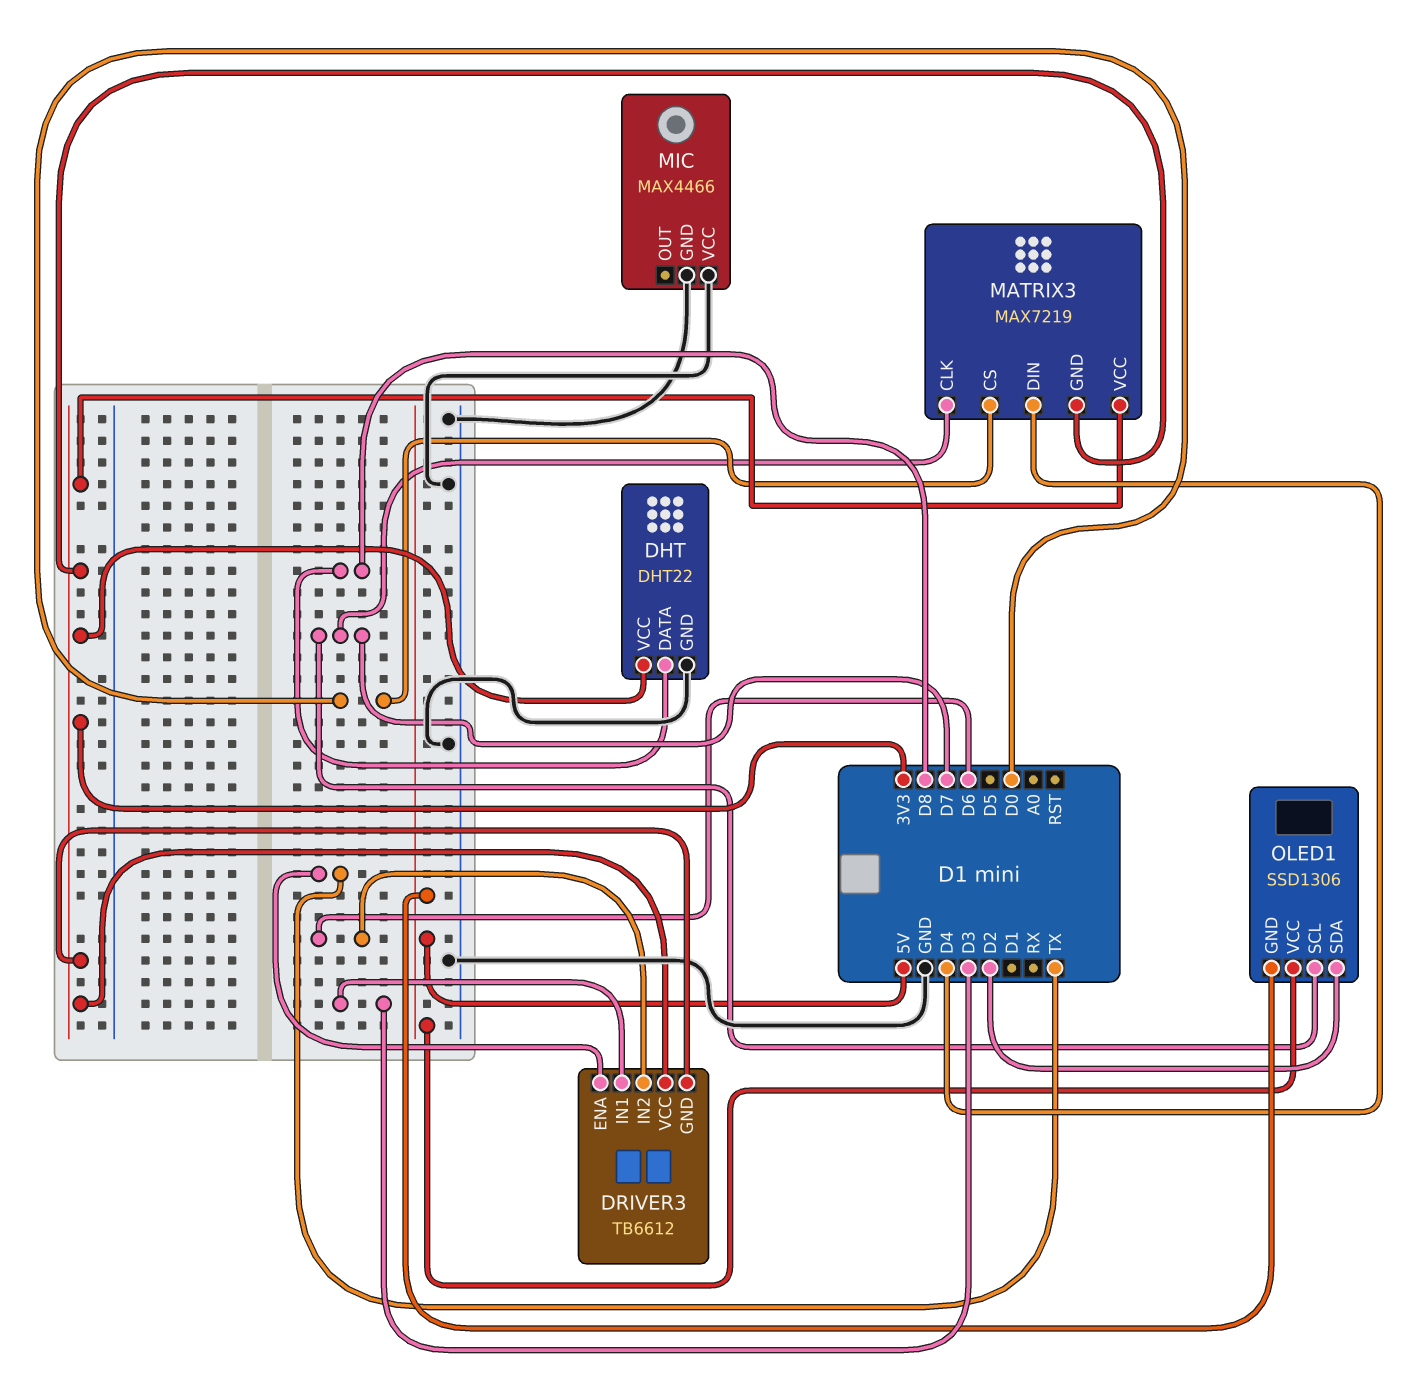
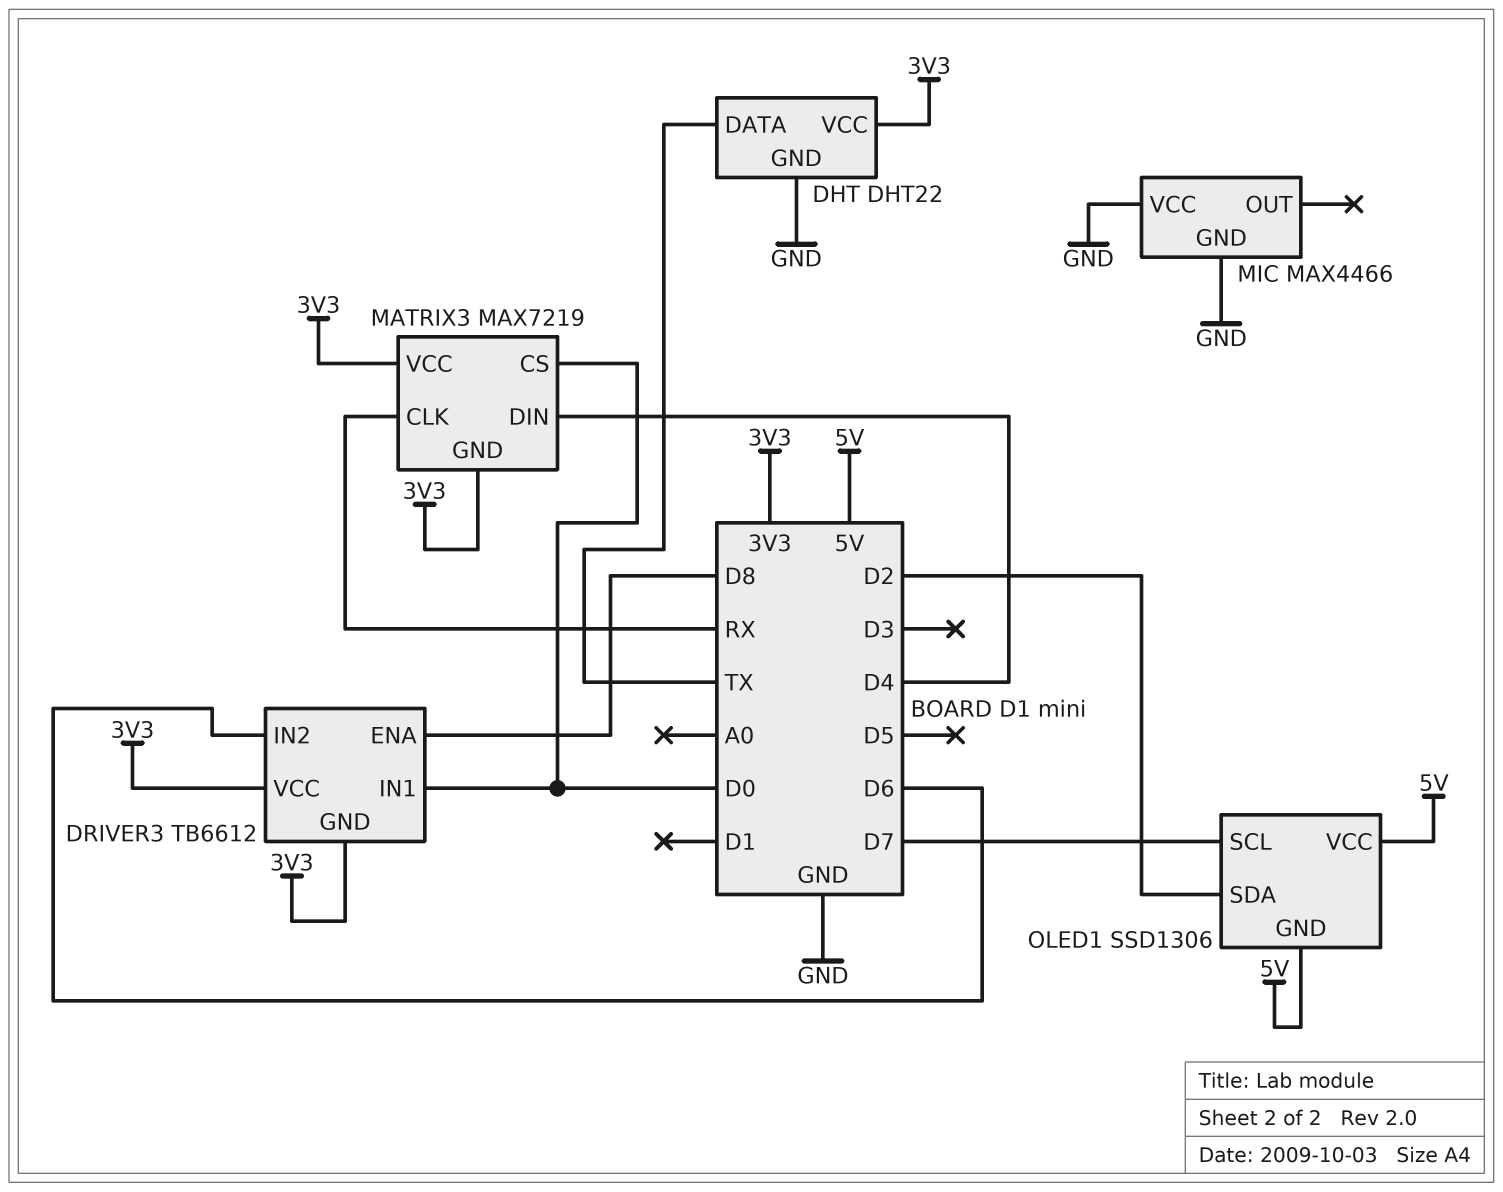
DHT pin DATA: D8 -> TX
DRIVER3 pin ENA: TX -> D8
DRIVER3 pin IN1: D3 -> D0
MATRIX3 pin CLK: D7 -> RX

